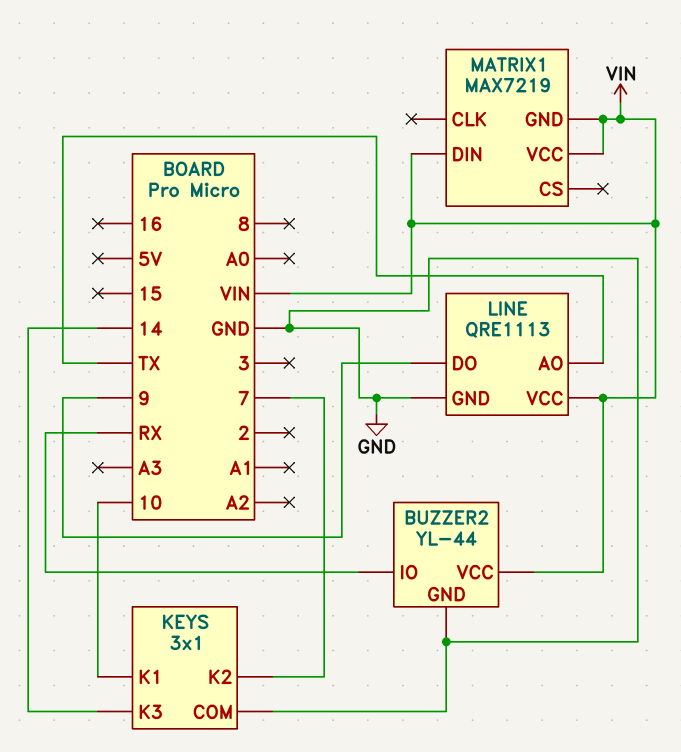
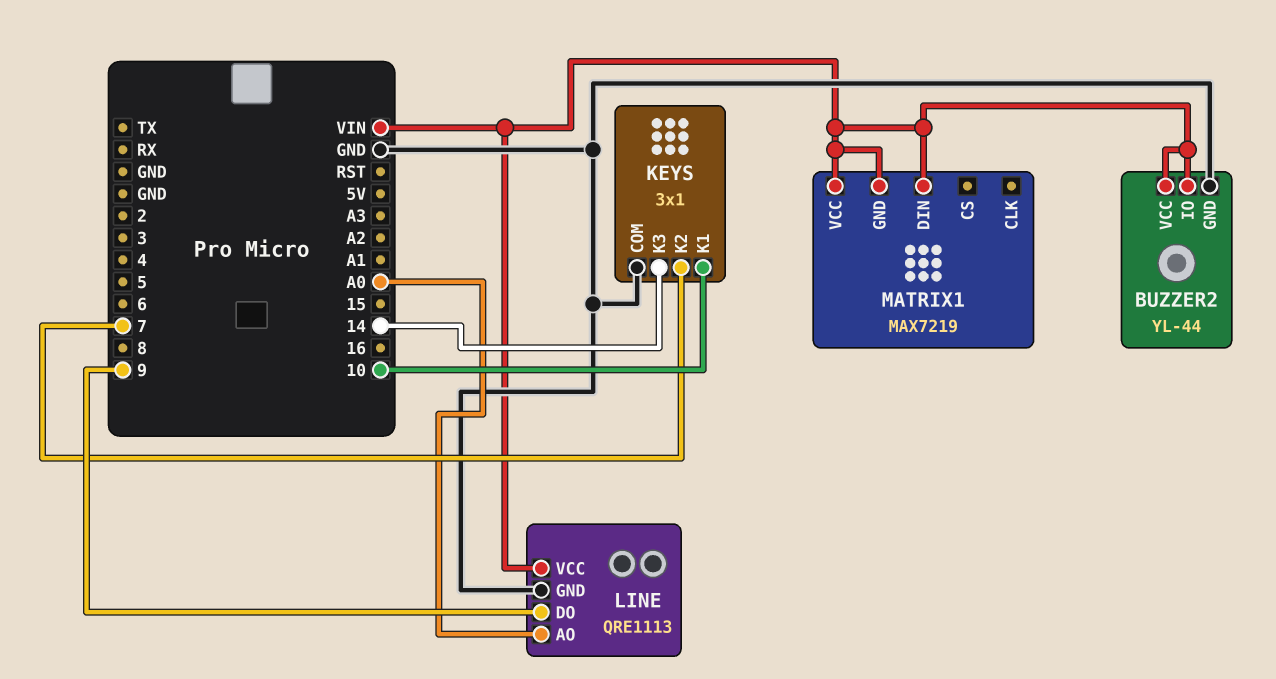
BUZZER2 pin IO: RX -> VIN
LINE pin AO: TX -> A0

